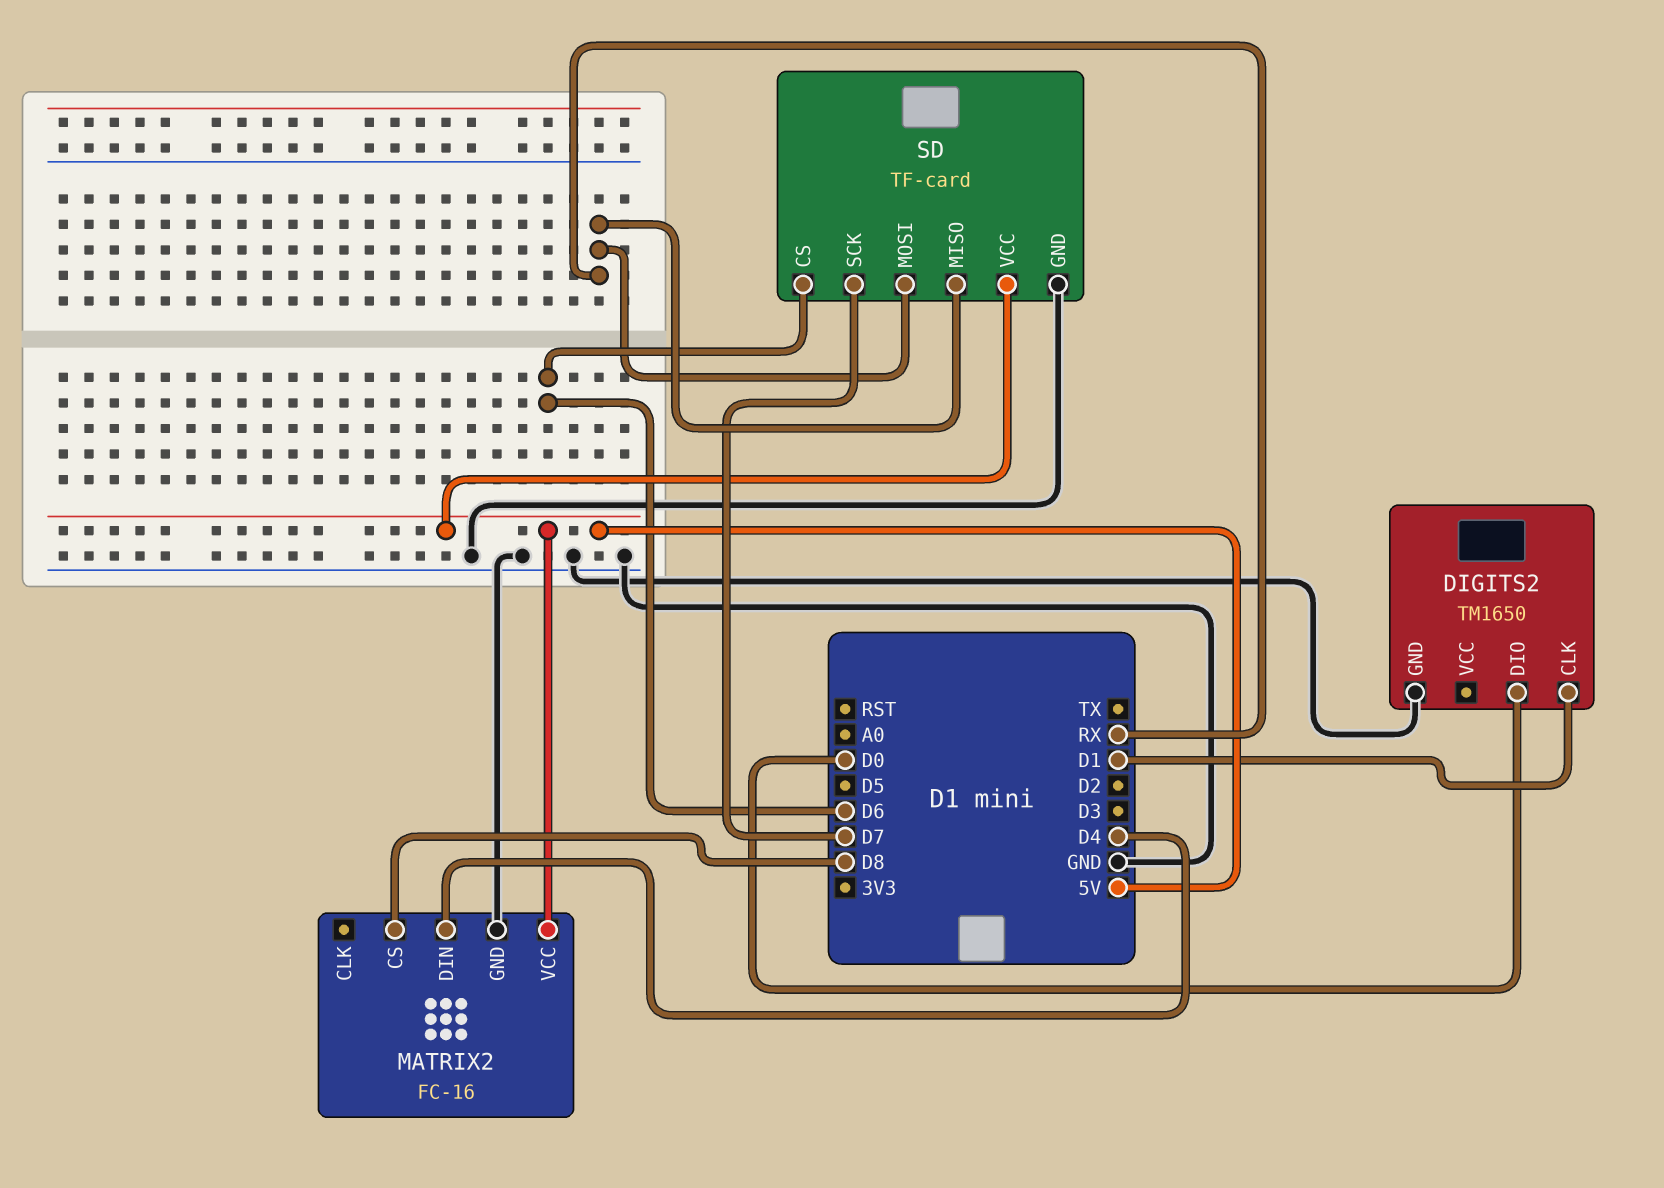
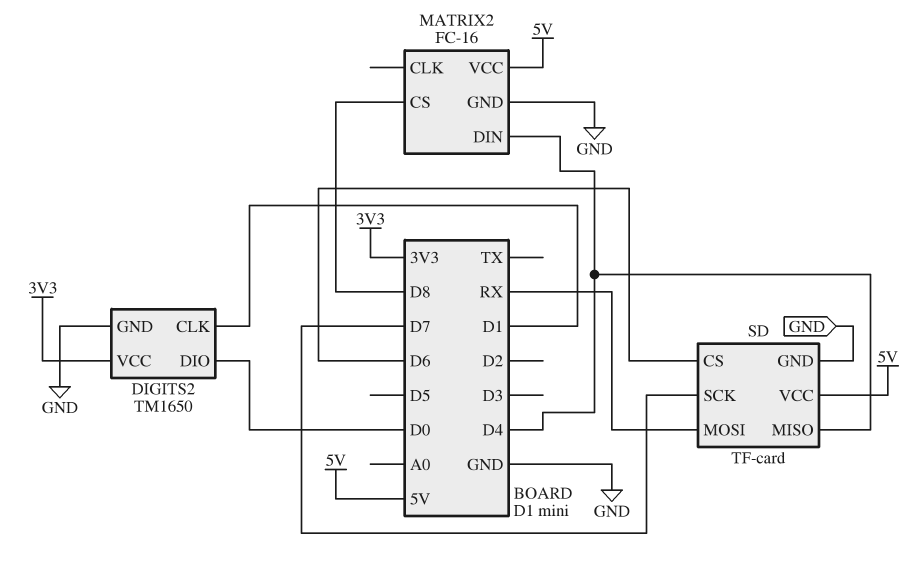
DIGITS2 pin VCC: none -> 3V3
SD pin MISO: RX -> D4

